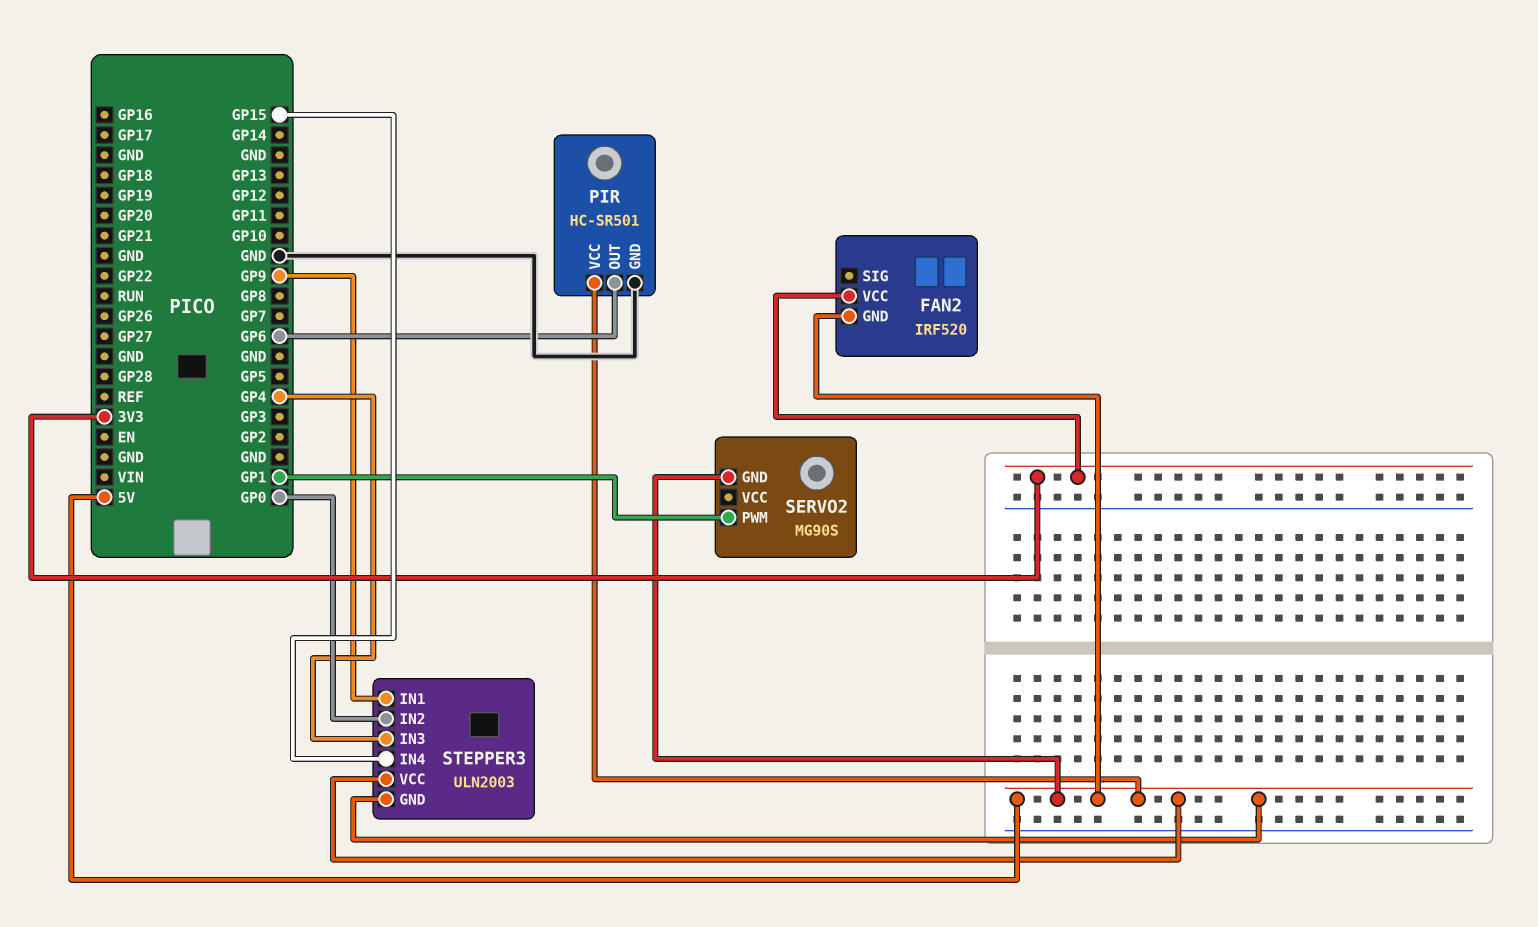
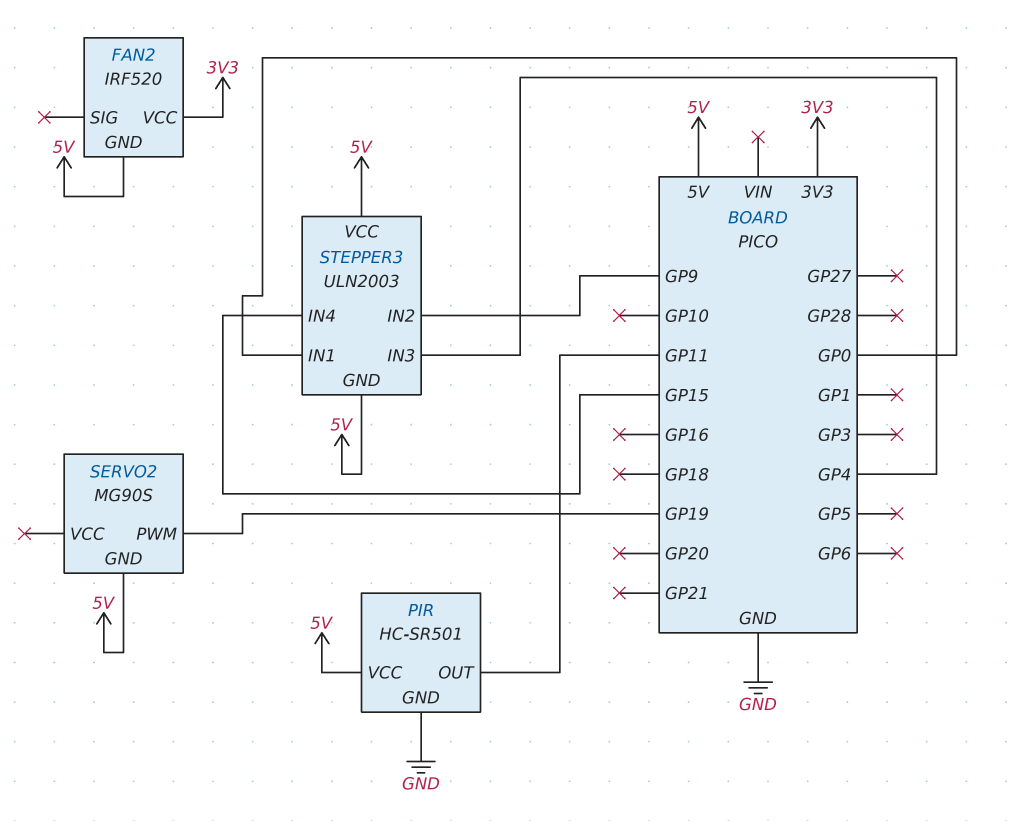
PIR pin OUT: GP6 -> GP11
SERVO2 pin PWM: GP1 -> GP19
STEPPER3 pin IN1: GP9 -> GP0
STEPPER3 pin IN2: GP0 -> GP9

